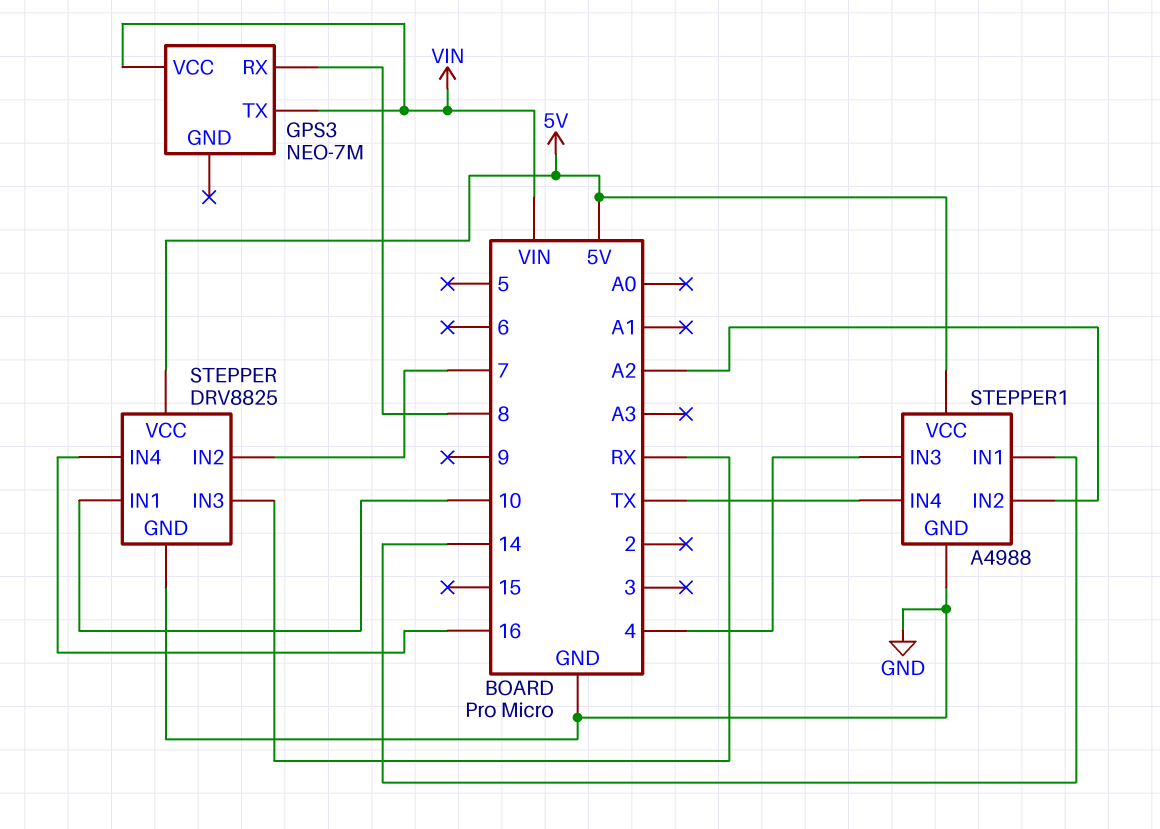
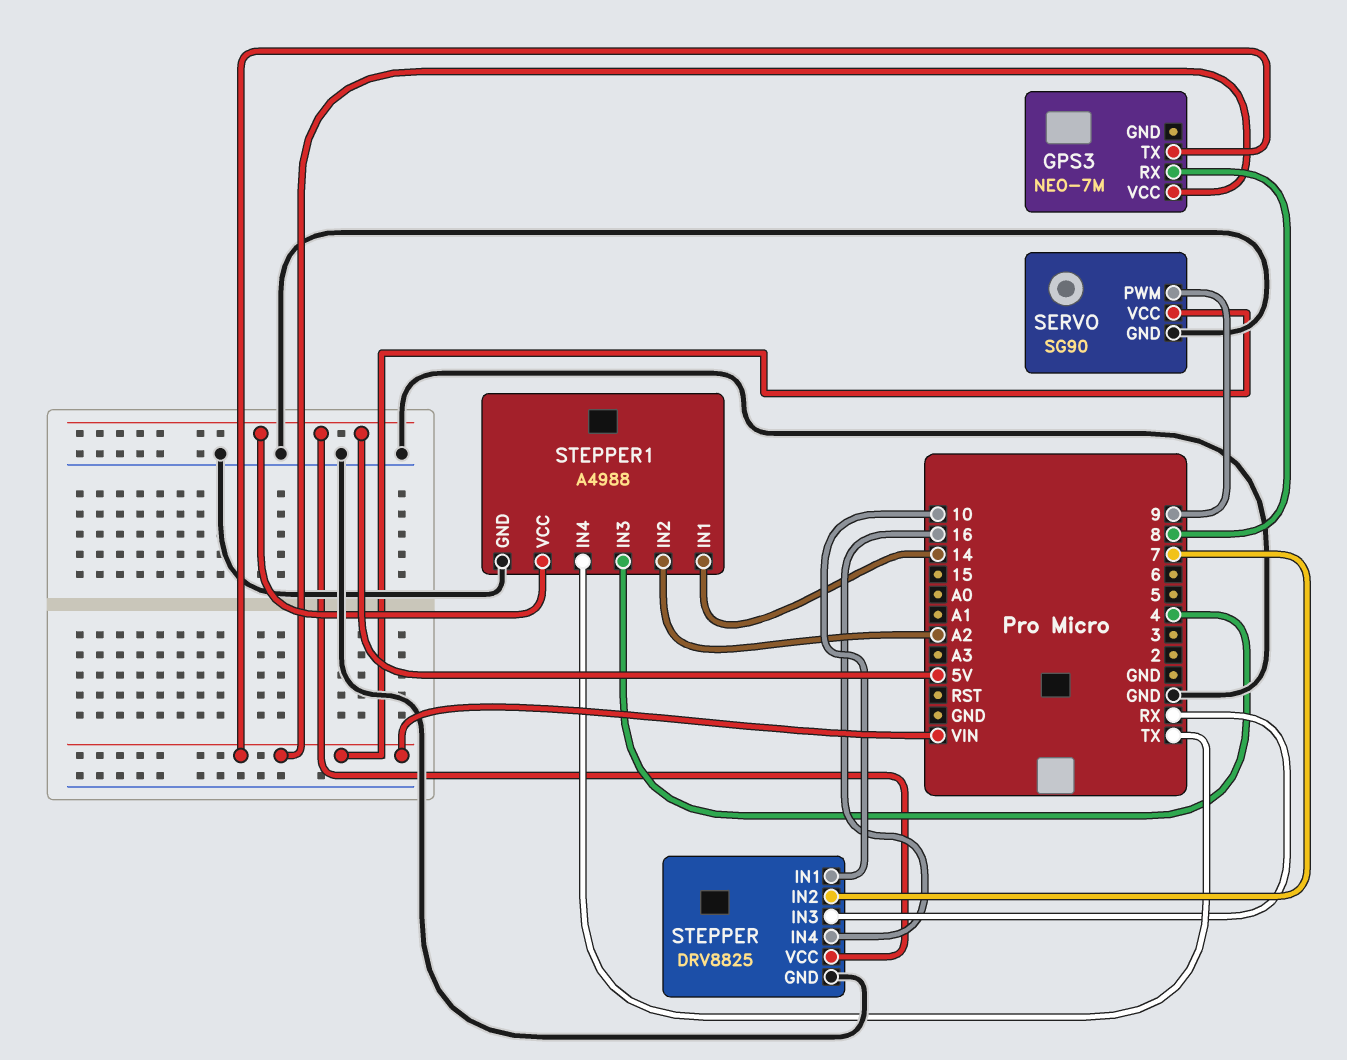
SERVO: none -> SG90
SERVO pin GND: none -> GND
SERVO pin PWM: none -> 9
SERVO pin VCC: none -> VIN

